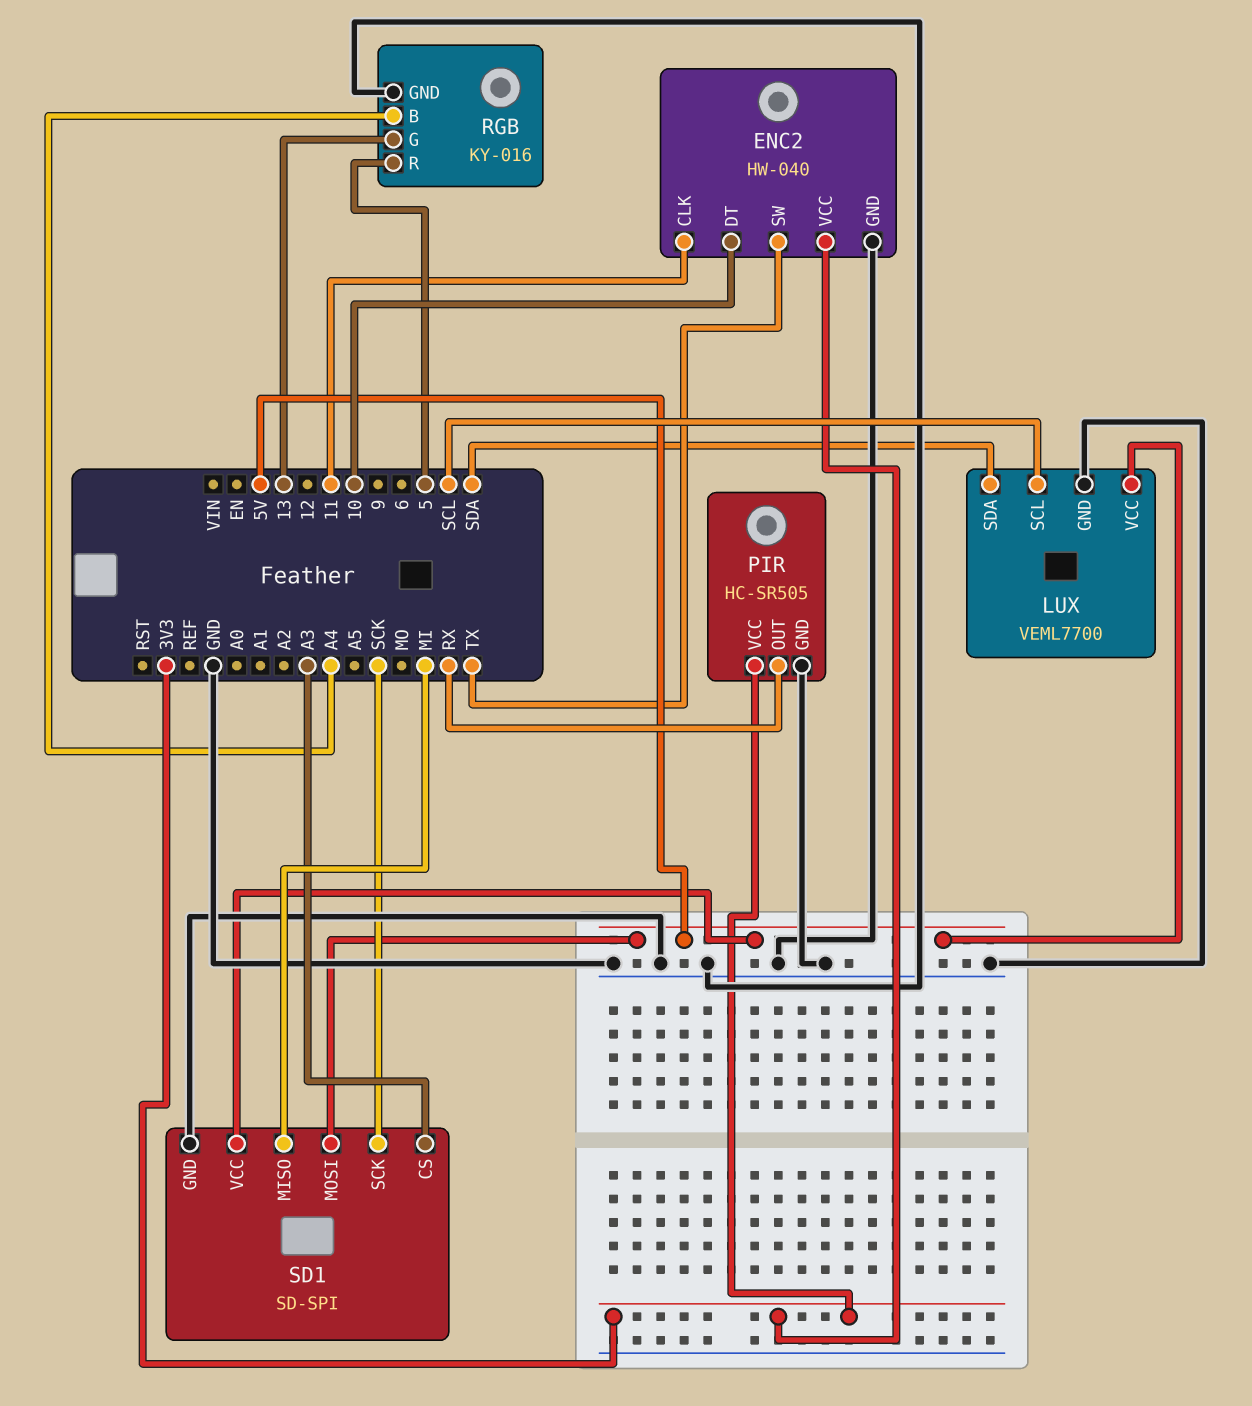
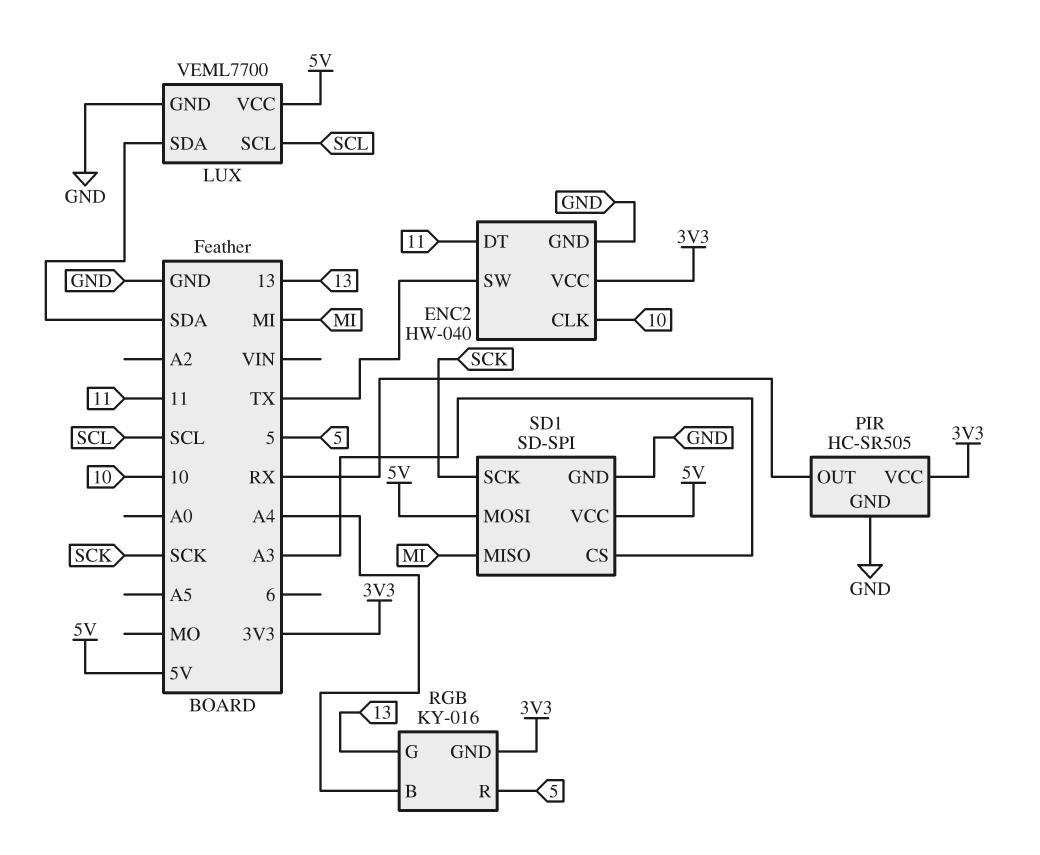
ENC2 pin CLK: 11 -> 10
ENC2 pin DT: 10 -> 11
RGB pin GND: GND -> 3V3

